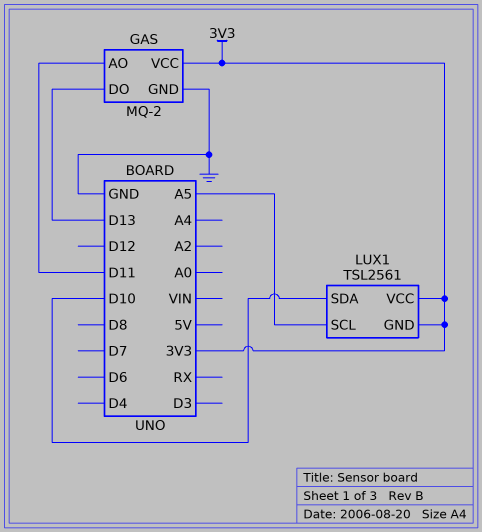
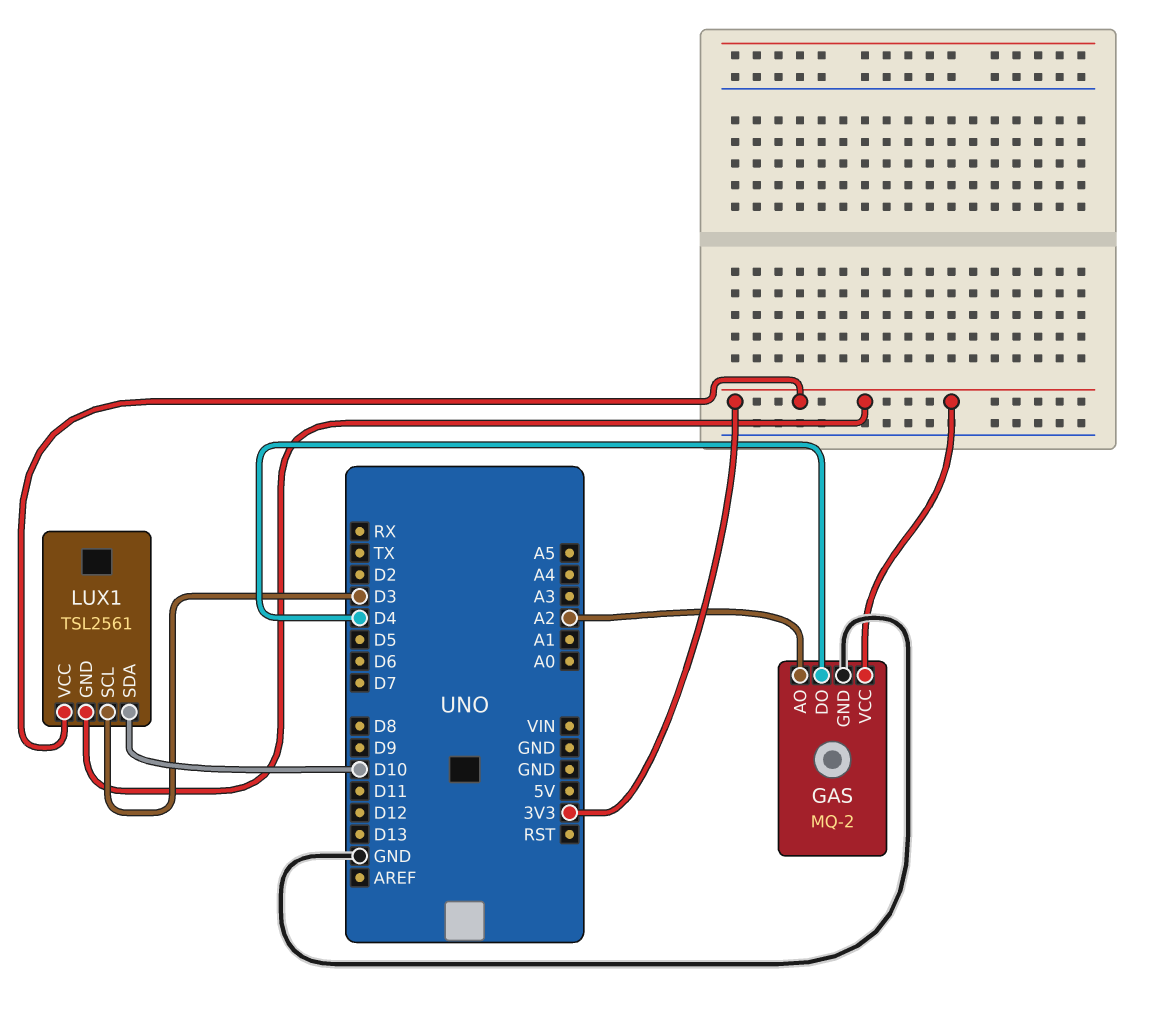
GAS pin AO: D11 -> A2
GAS pin DO: D13 -> D4
LUX1 pin SCL: A5 -> D3

